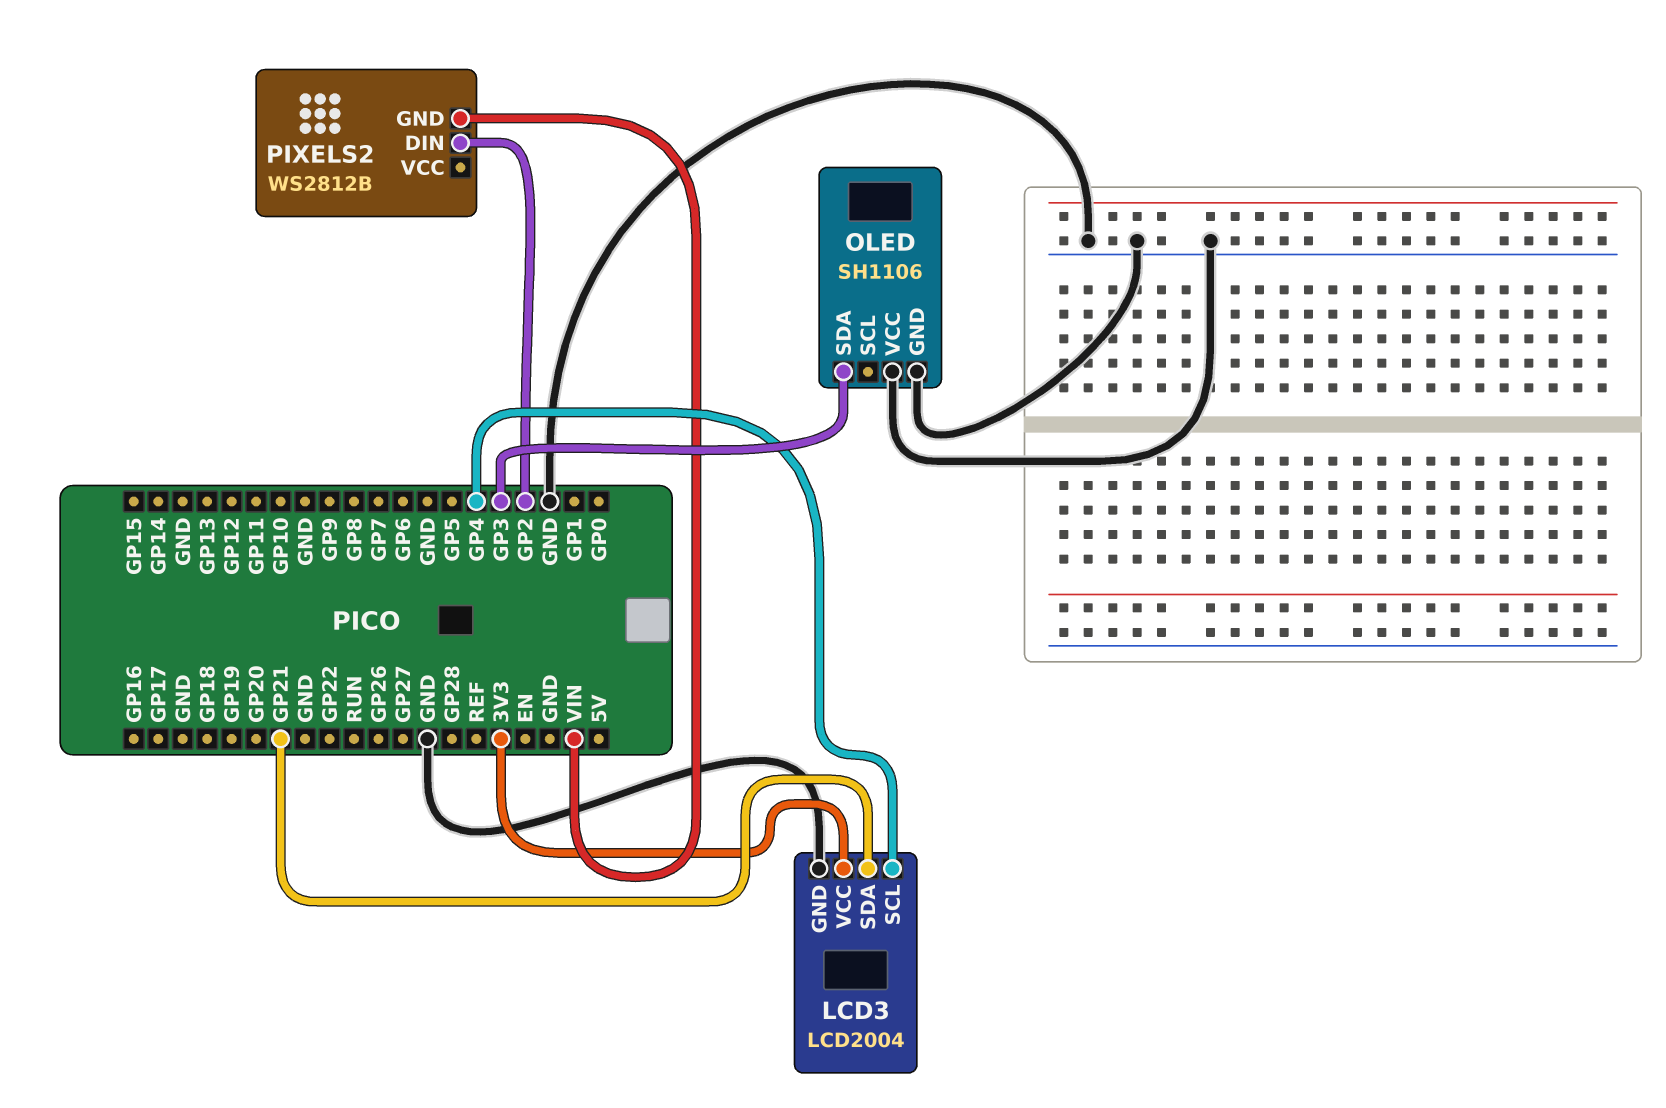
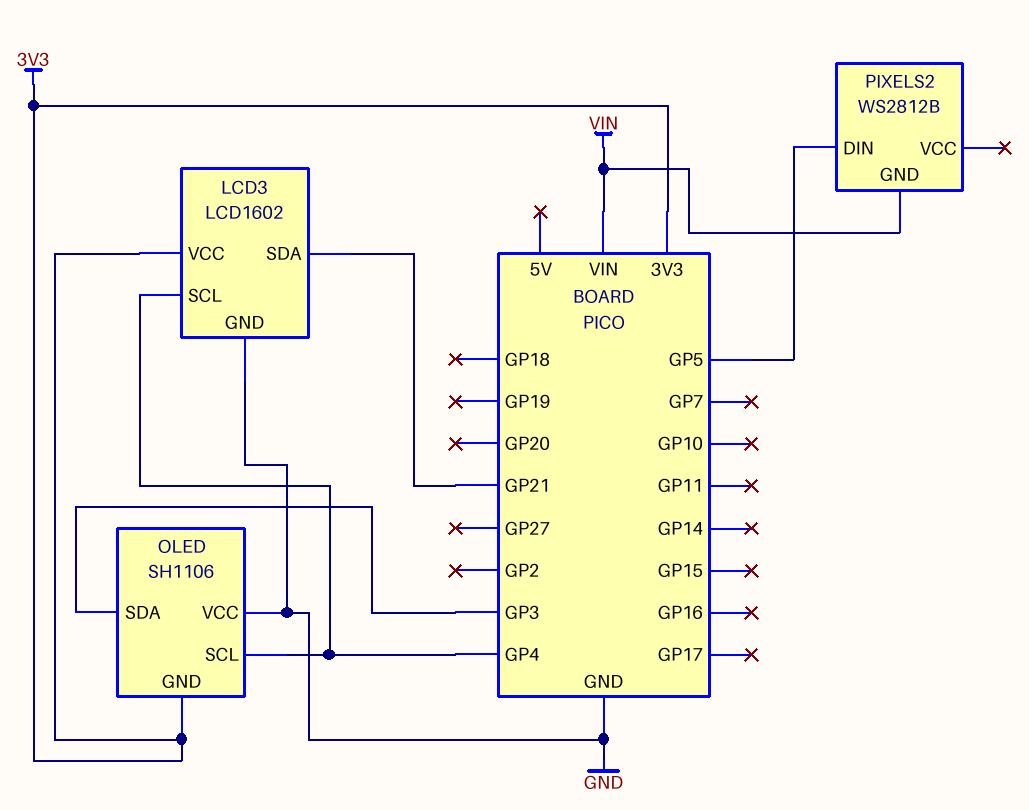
LCD3: LCD2004 -> LCD1602
OLED pin GND: GND -> 3V3
OLED pin SCL: none -> GP4
PIXELS2 pin DIN: GP2 -> GP5

